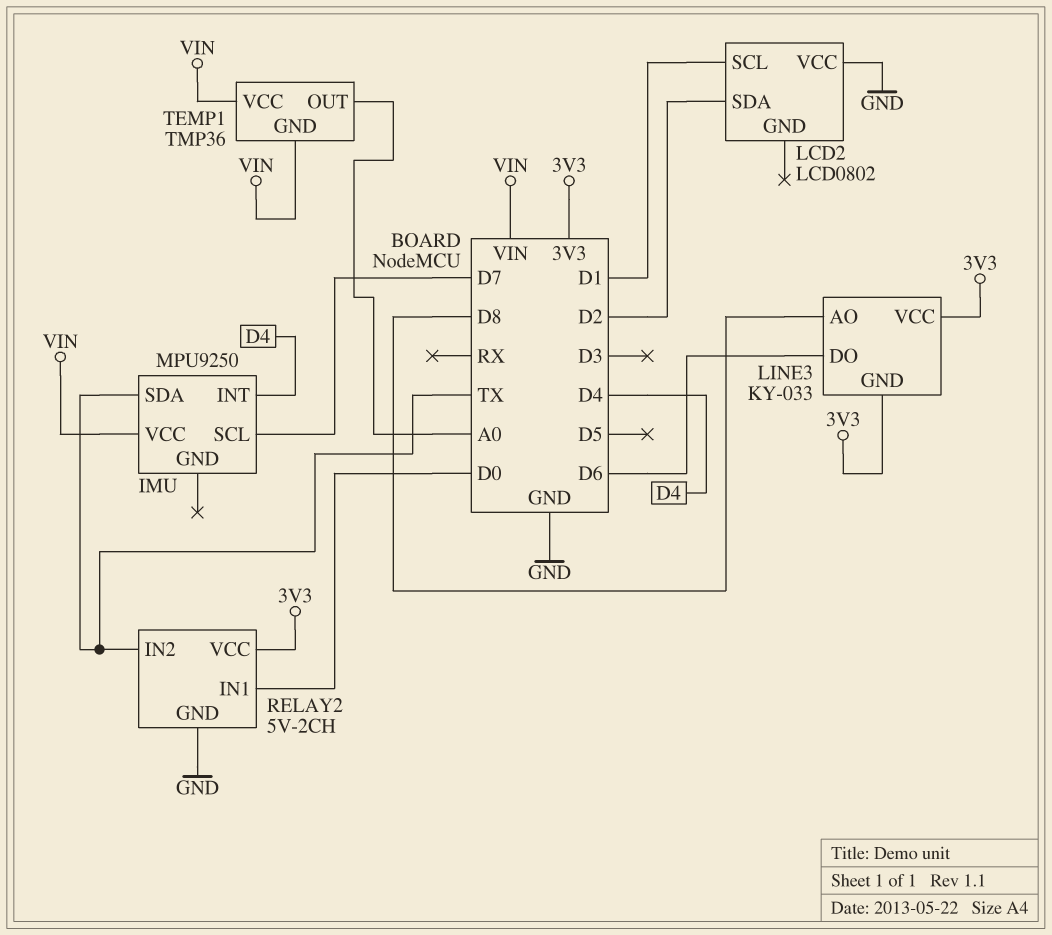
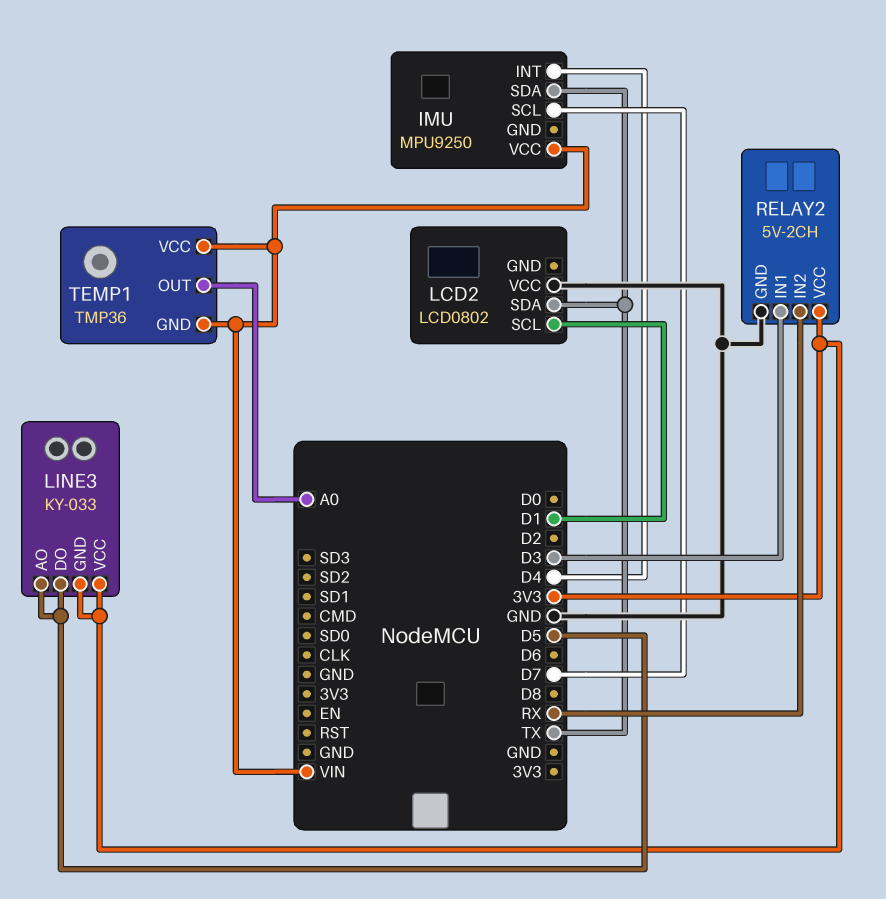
LCD2 pin SDA: D2 -> TX
LINE3 pin AO: D8 -> D5
LINE3 pin DO: D6 -> D5
RELAY2 pin IN1: D0 -> D3
RELAY2 pin IN2: TX -> RX

